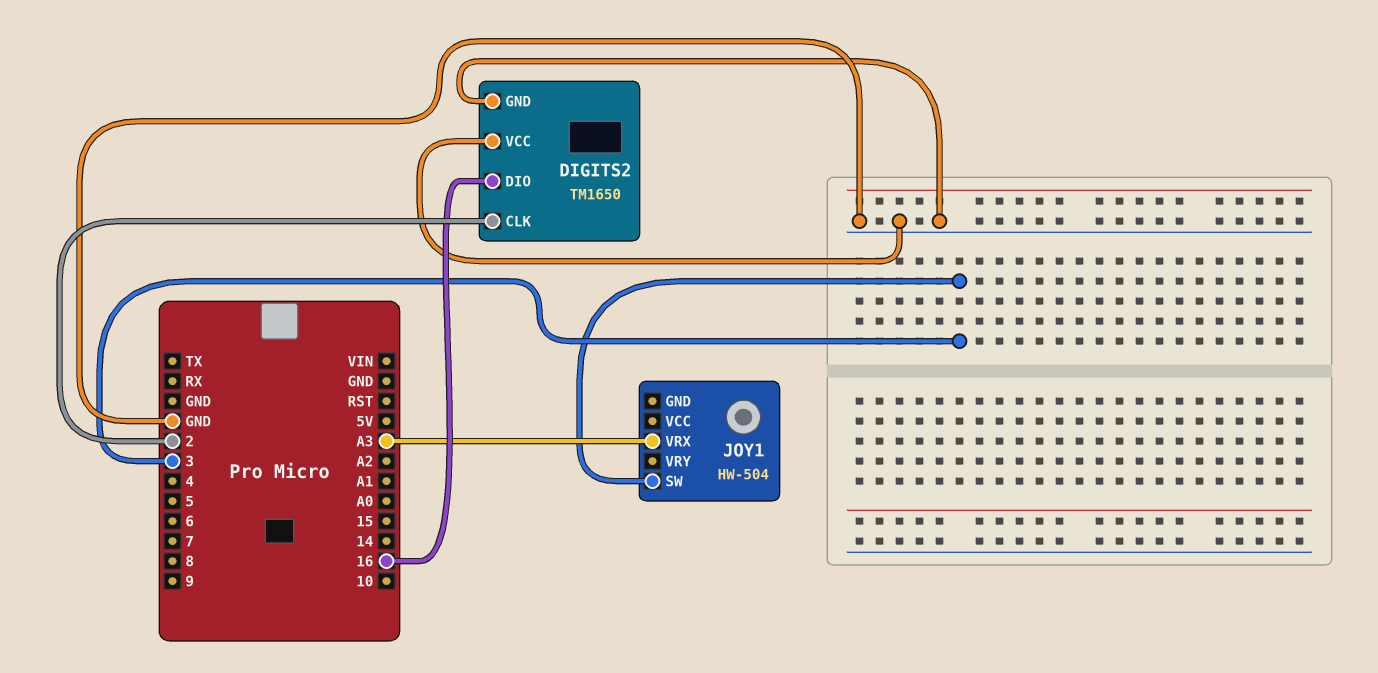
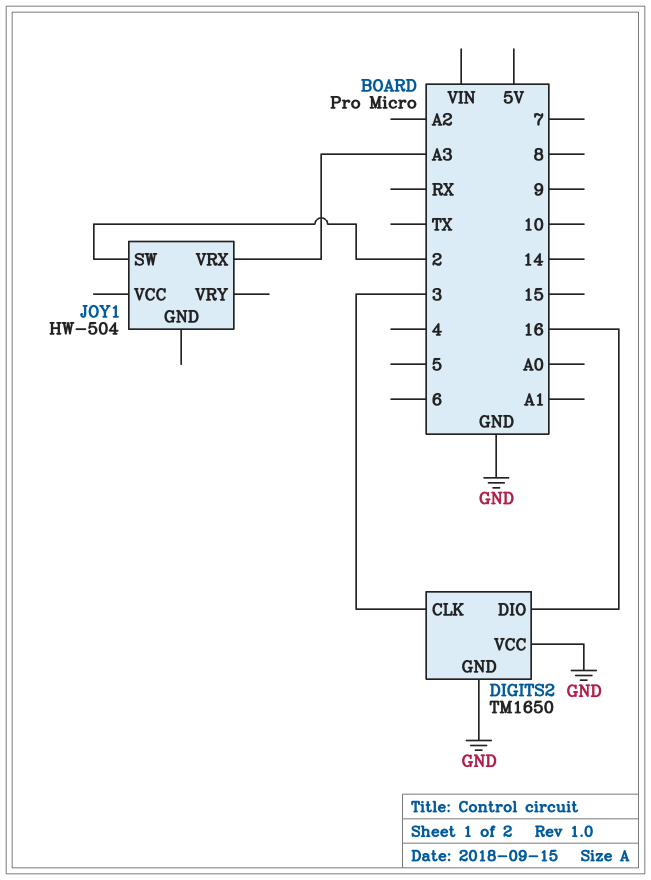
DIGITS2 pin CLK: 2 -> 3
JOY1 pin SW: 3 -> 2

